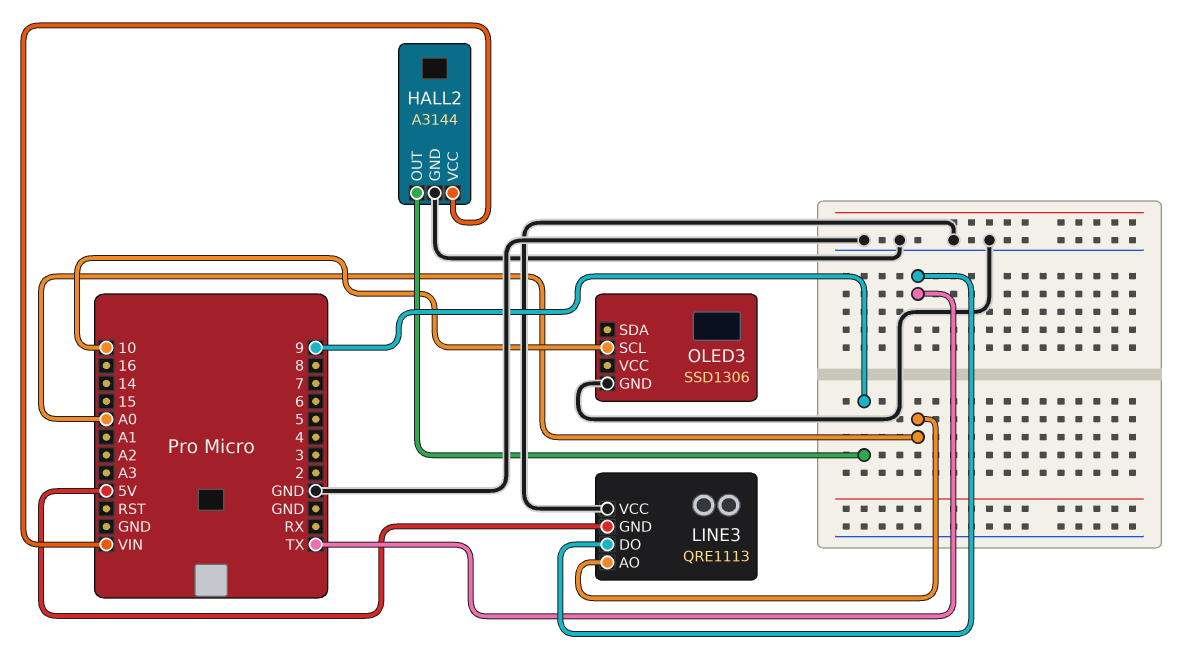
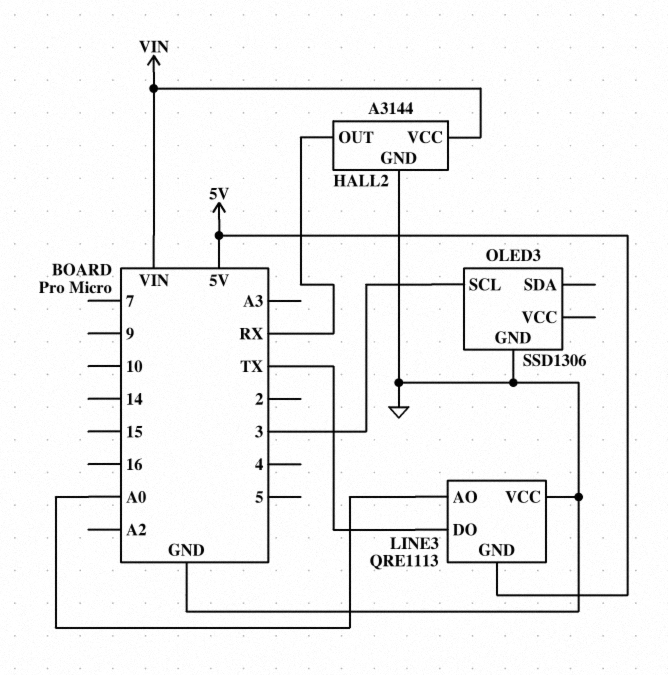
HALL2 pin OUT: 9 -> RX
OLED3 pin SCL: 10 -> 3

